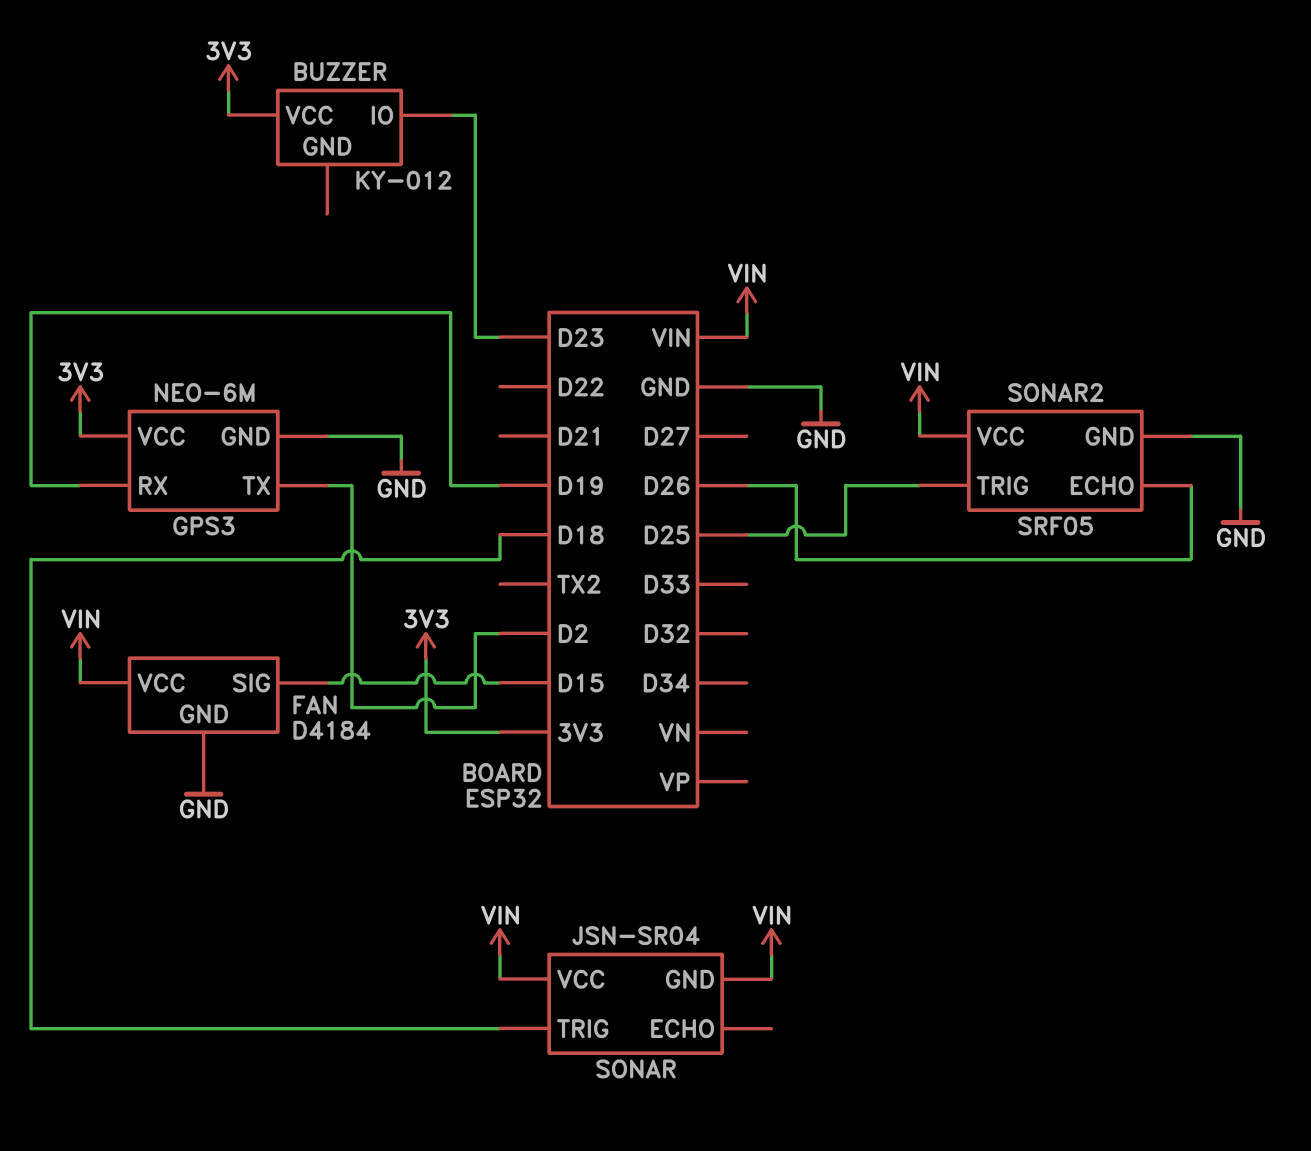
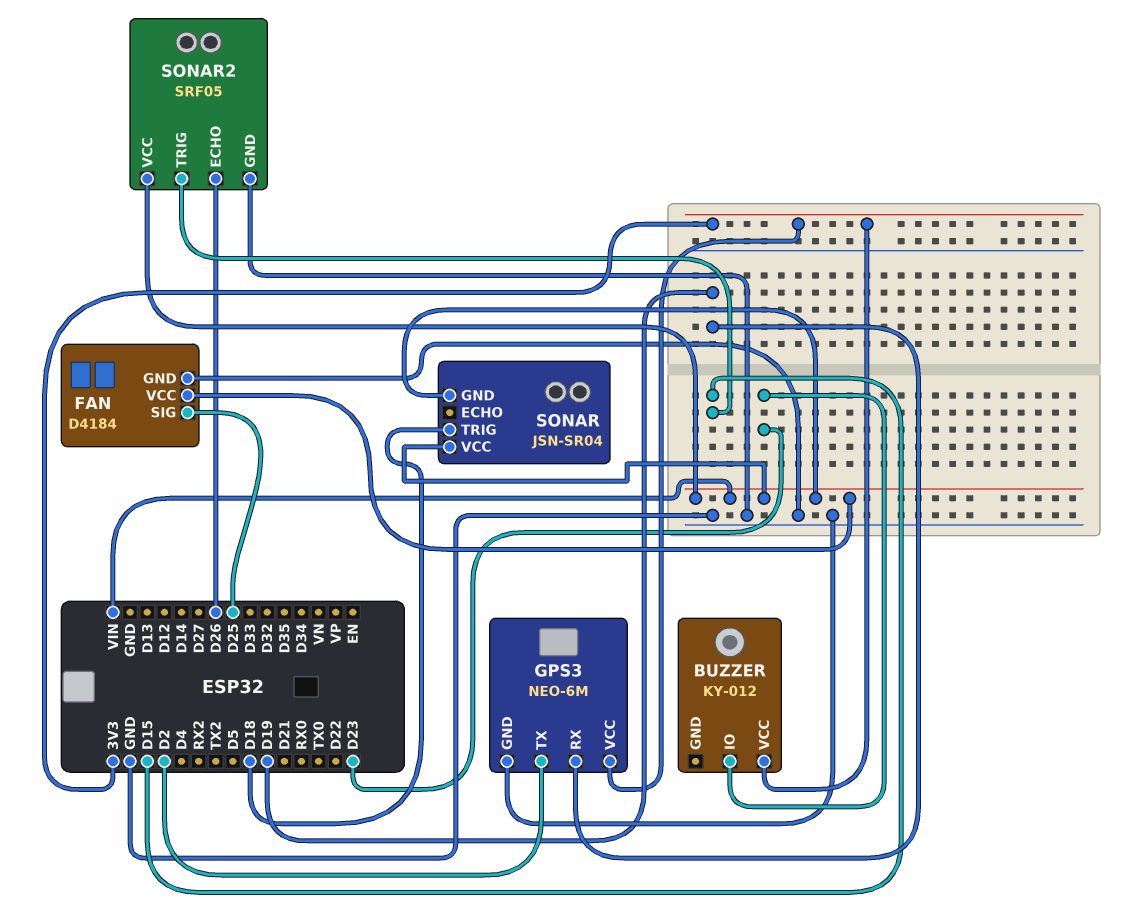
FAN pin SIG: D15 -> D25
SONAR2 pin TRIG: D25 -> D15

